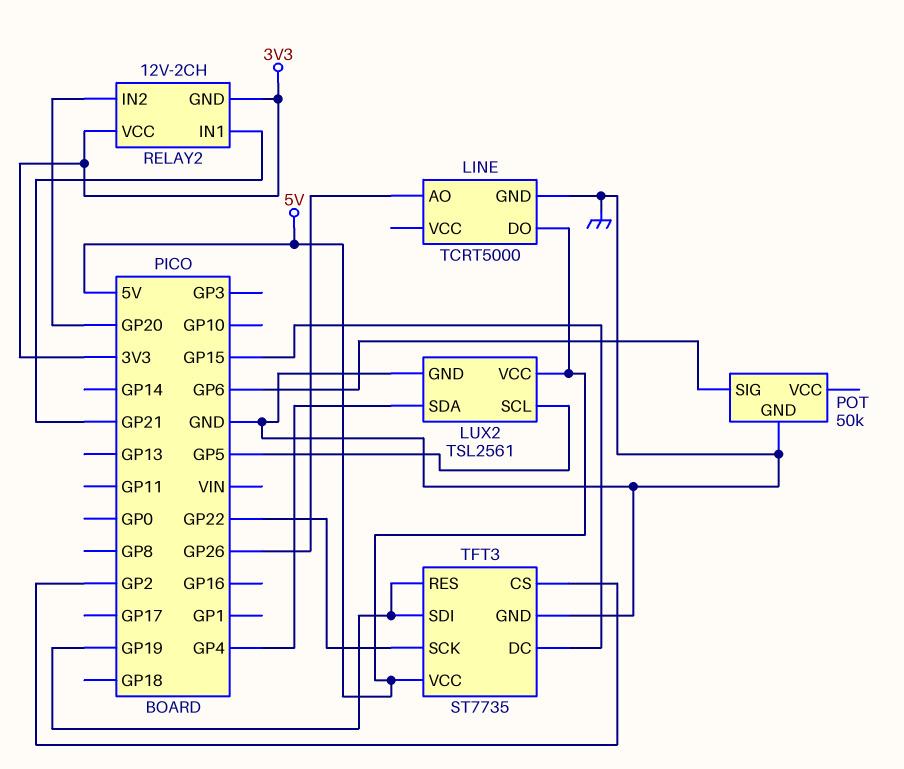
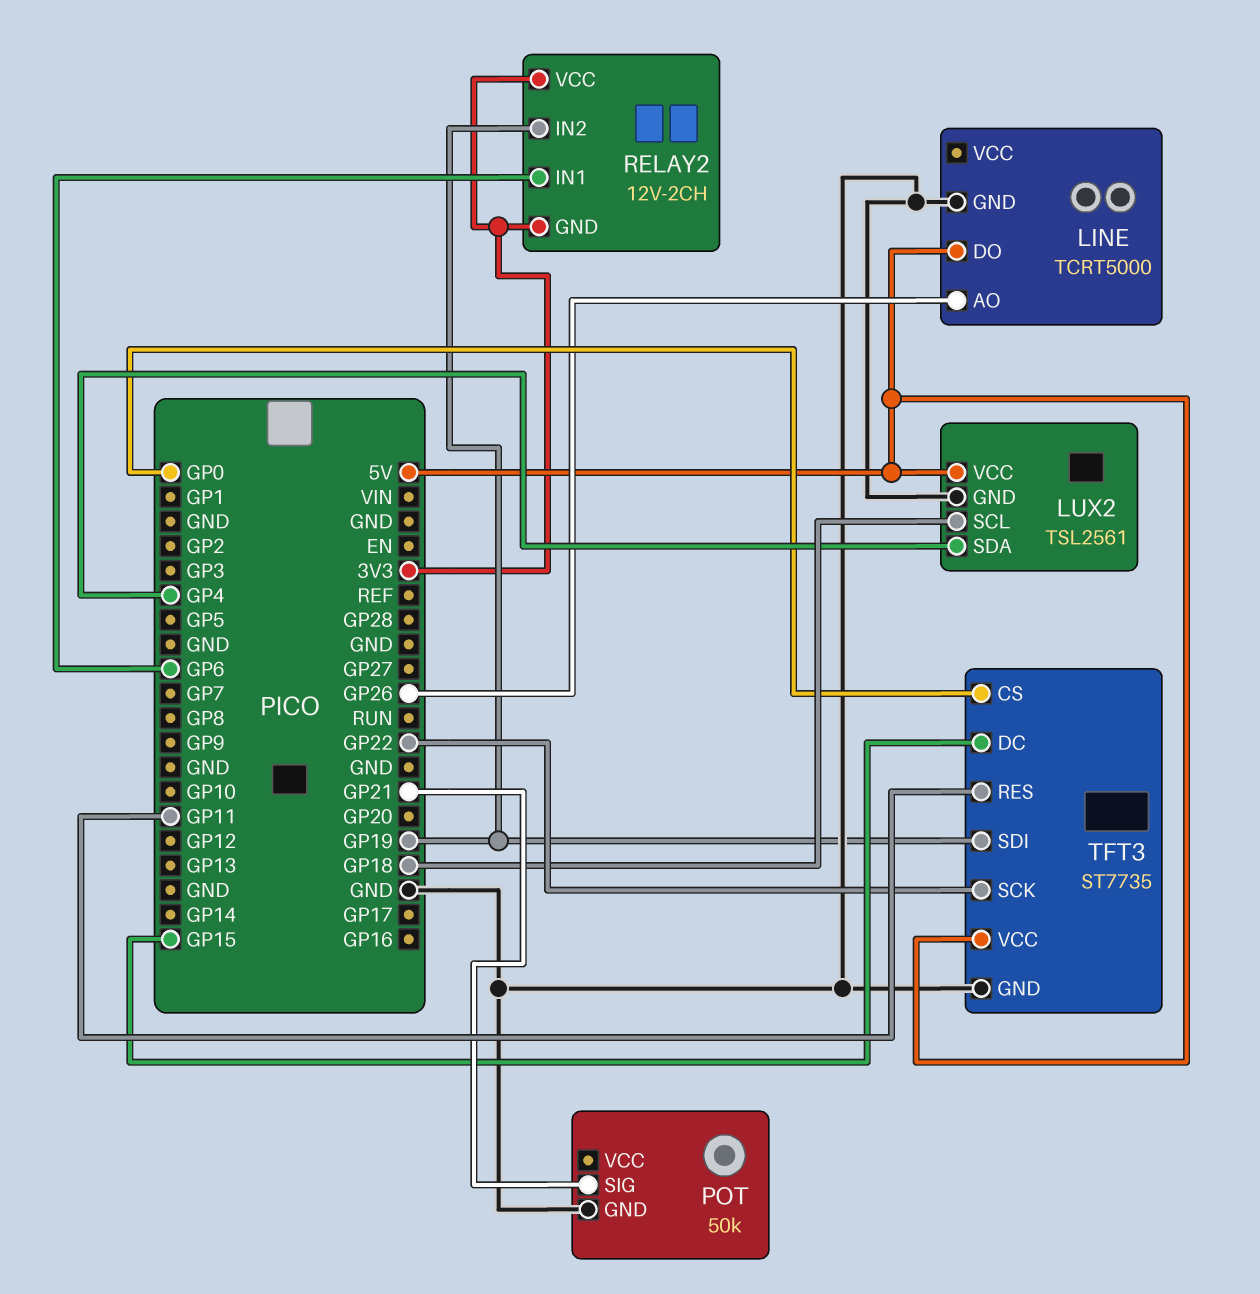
LUX2 pin SCL: GP5 -> GP18
POT pin SIG: GP6 -> GP21
RELAY2 pin IN1: GP21 -> GP6
RELAY2 pin IN2: GP20 -> GP19
TFT3 pin CS: GP2 -> GP0
TFT3 pin RES: GP19 -> GP11

